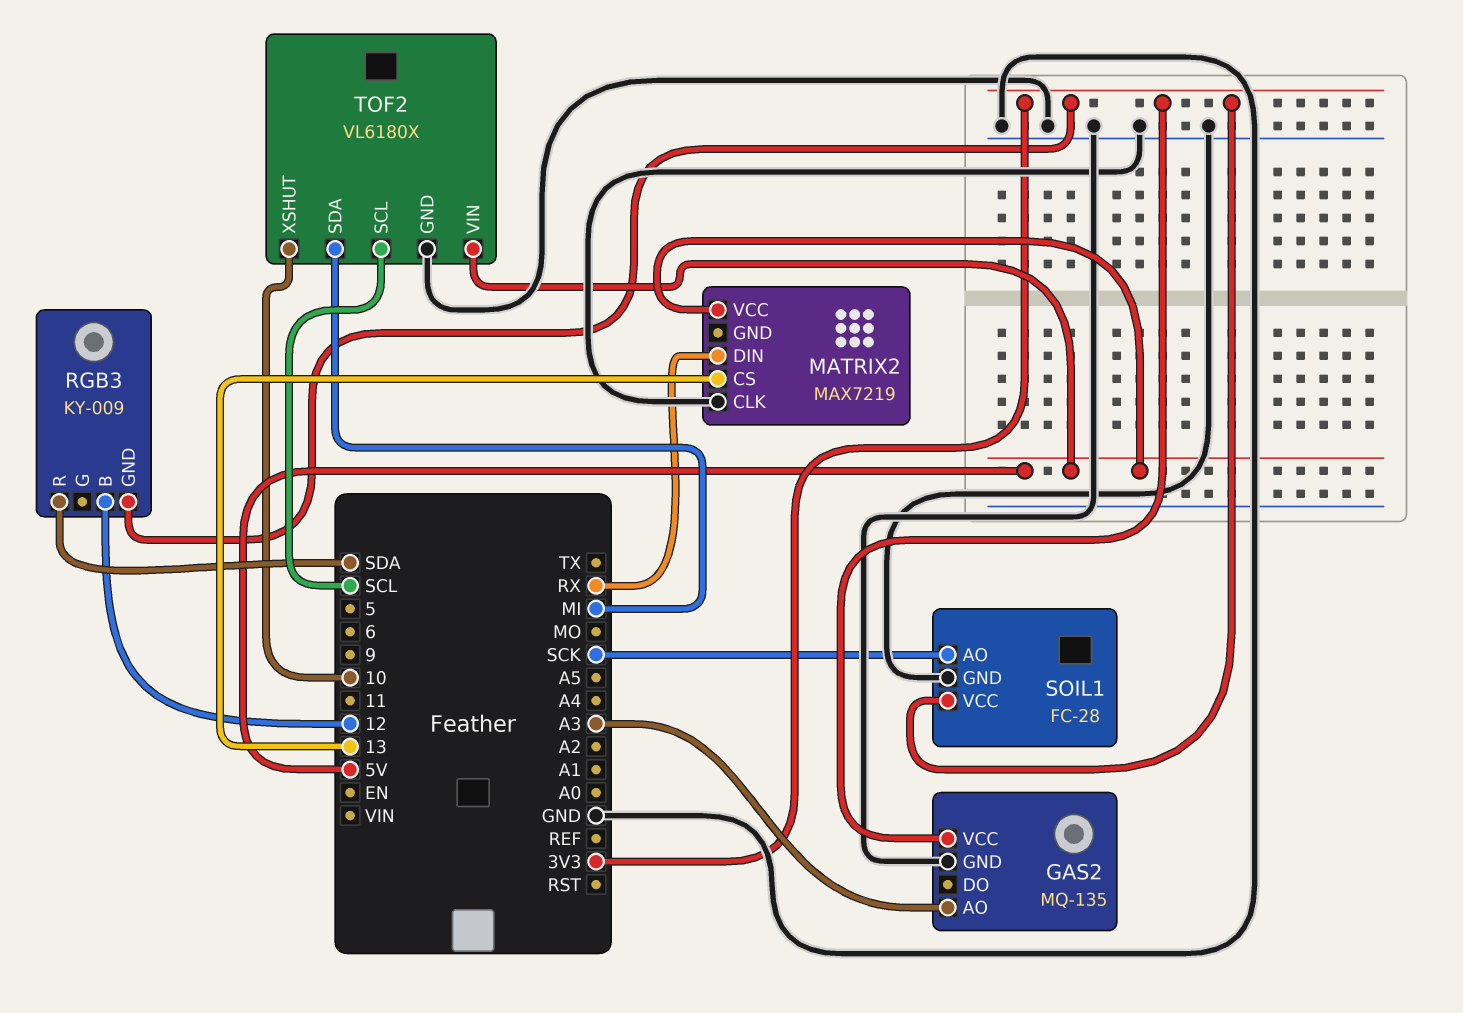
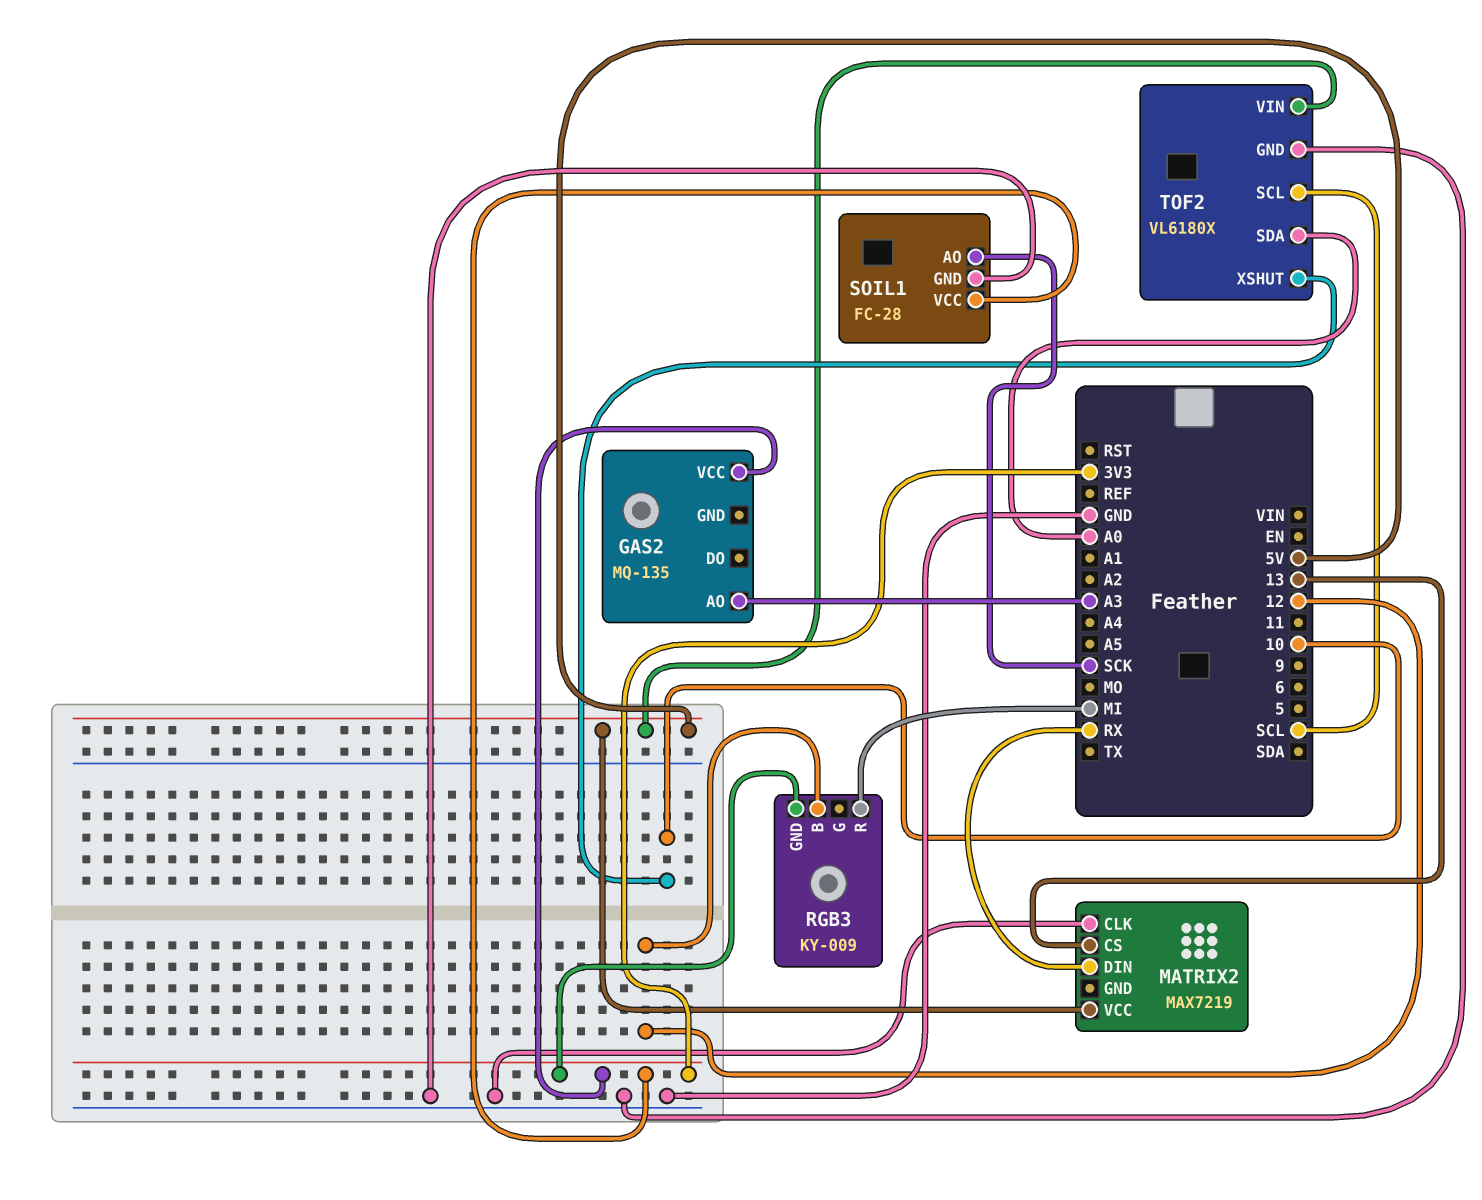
GAS2 pin GND: GND -> none
RGB3 pin R: SDA -> MI
TOF2 pin SDA: MI -> A0

